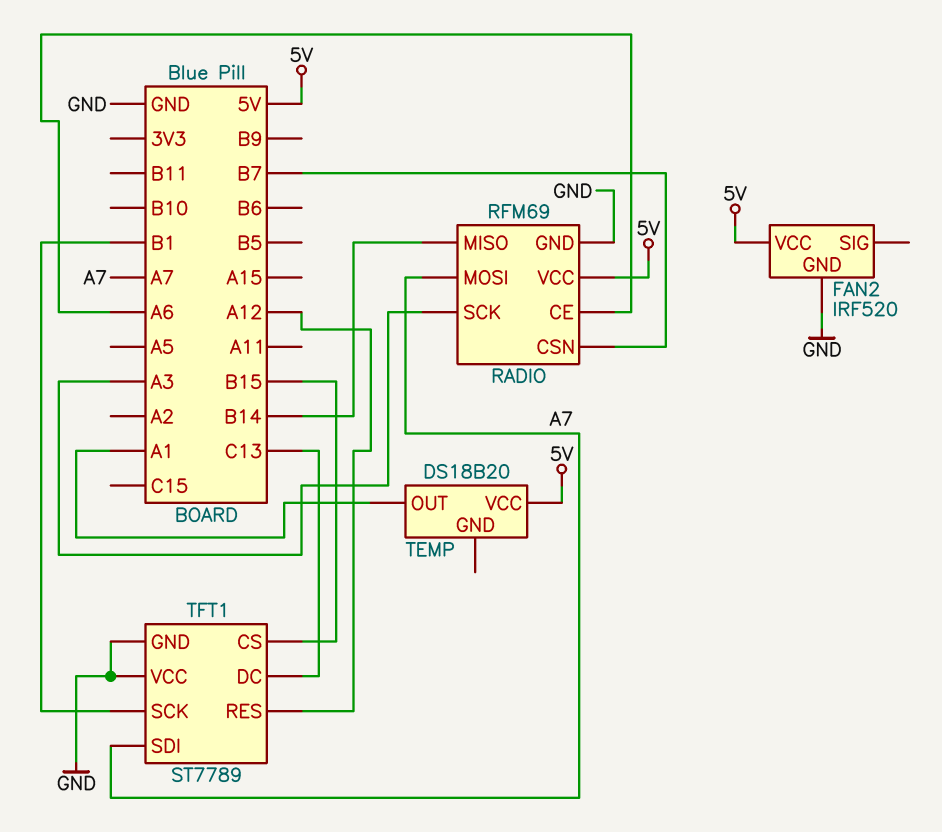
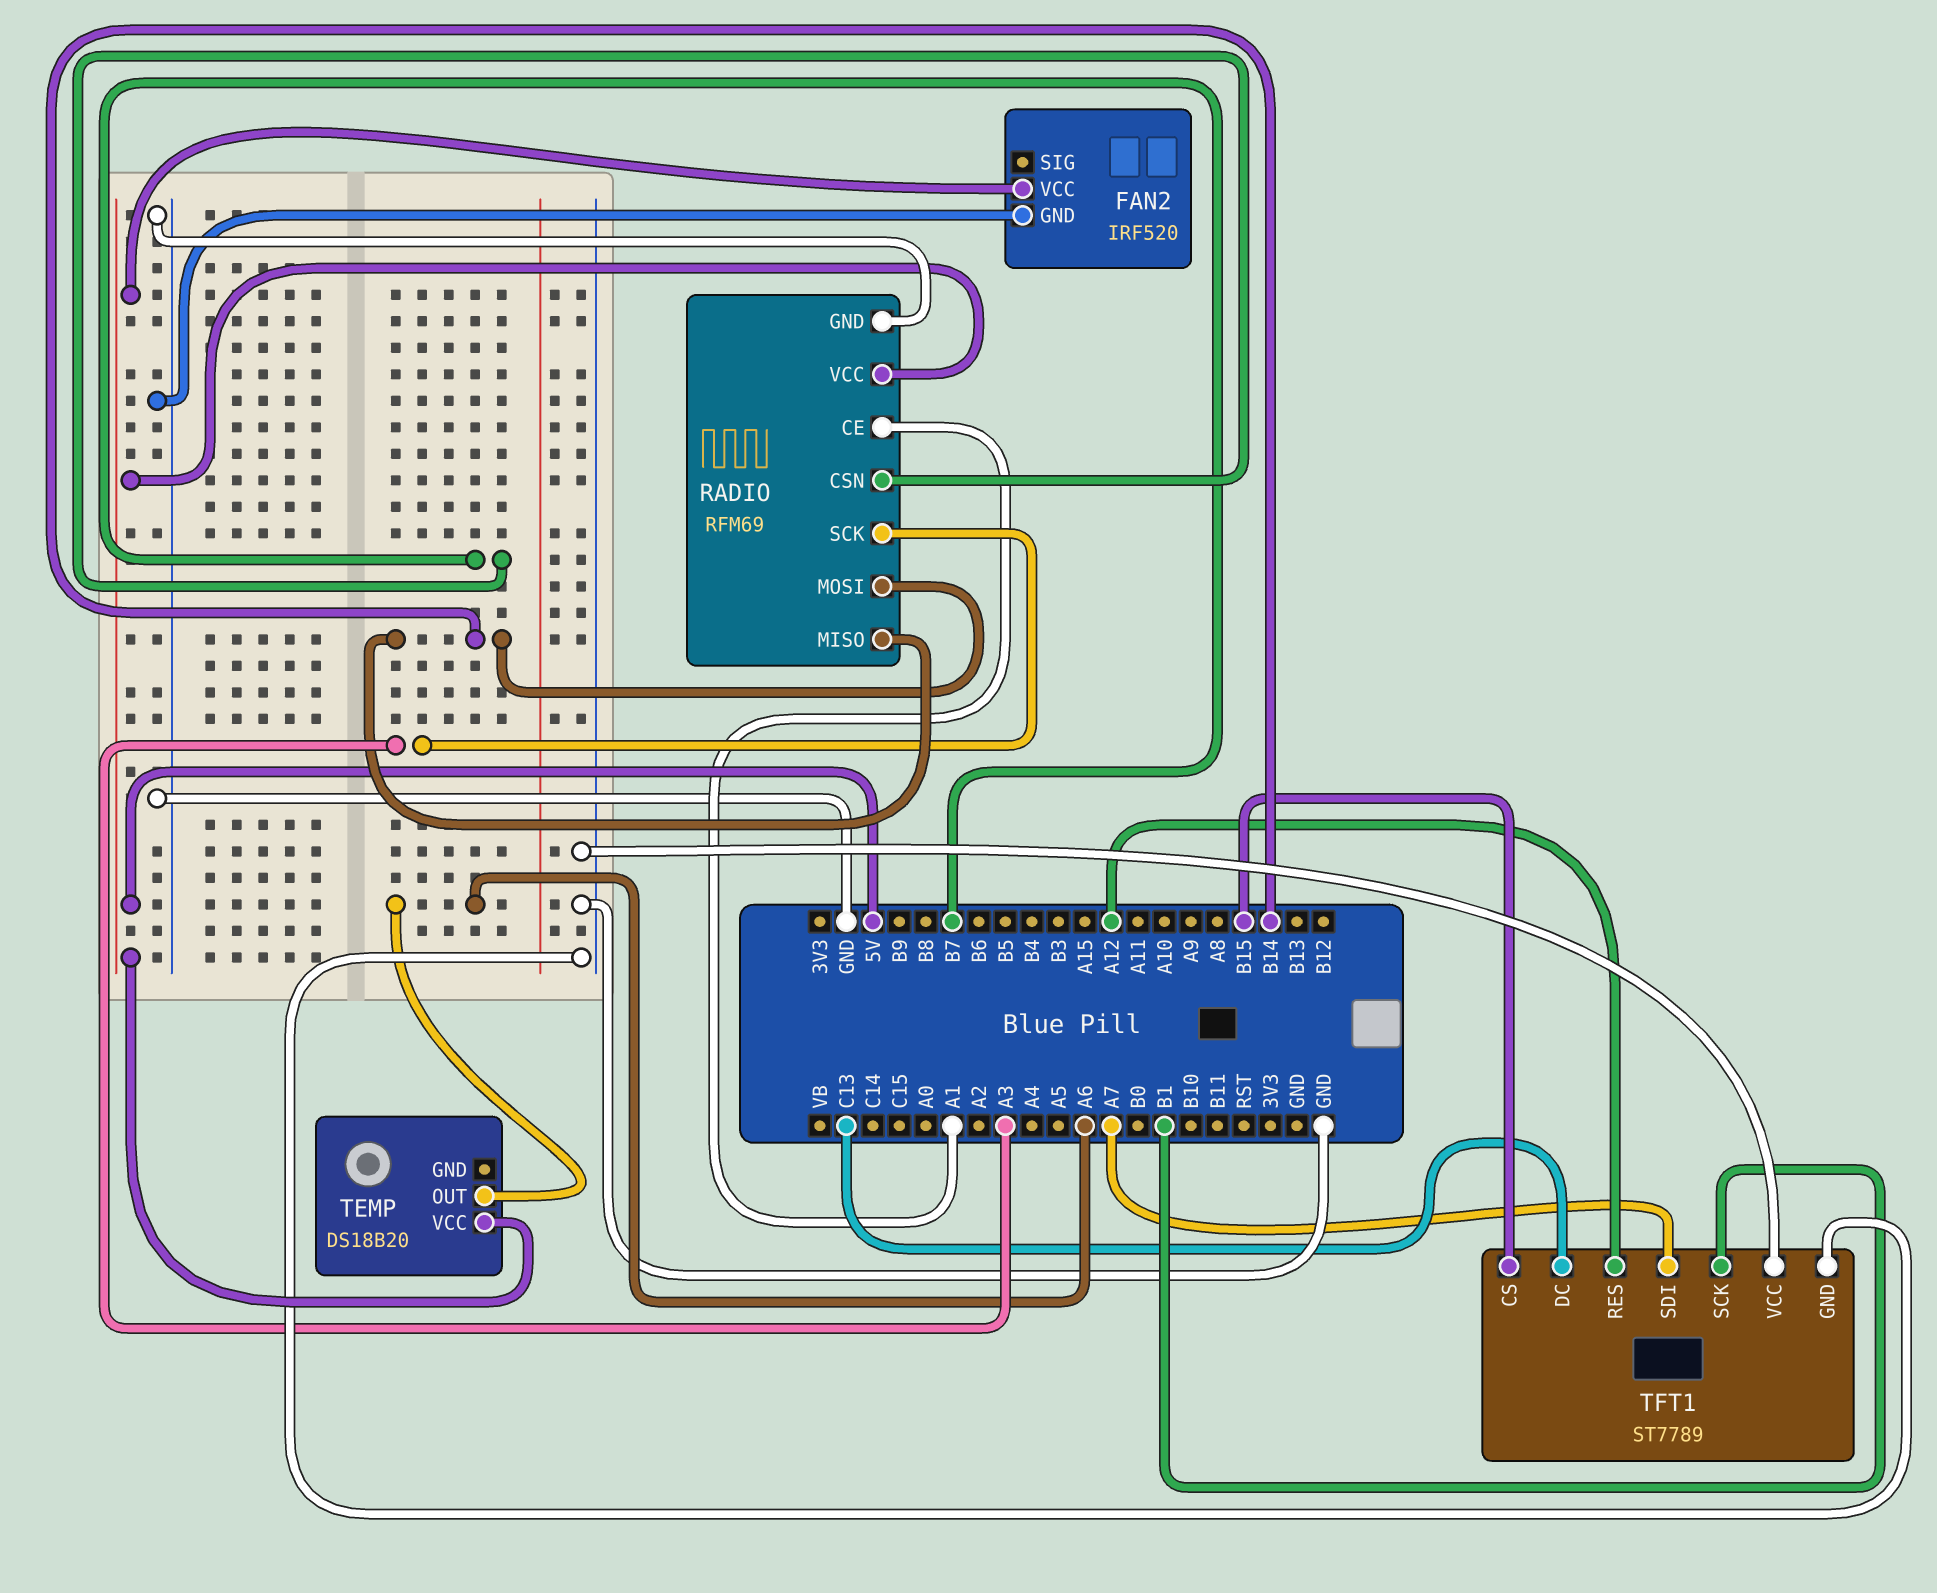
RADIO pin CE: A6 -> A1
RADIO pin MOSI: A7 -> B14
TEMP pin OUT: A1 -> A6

